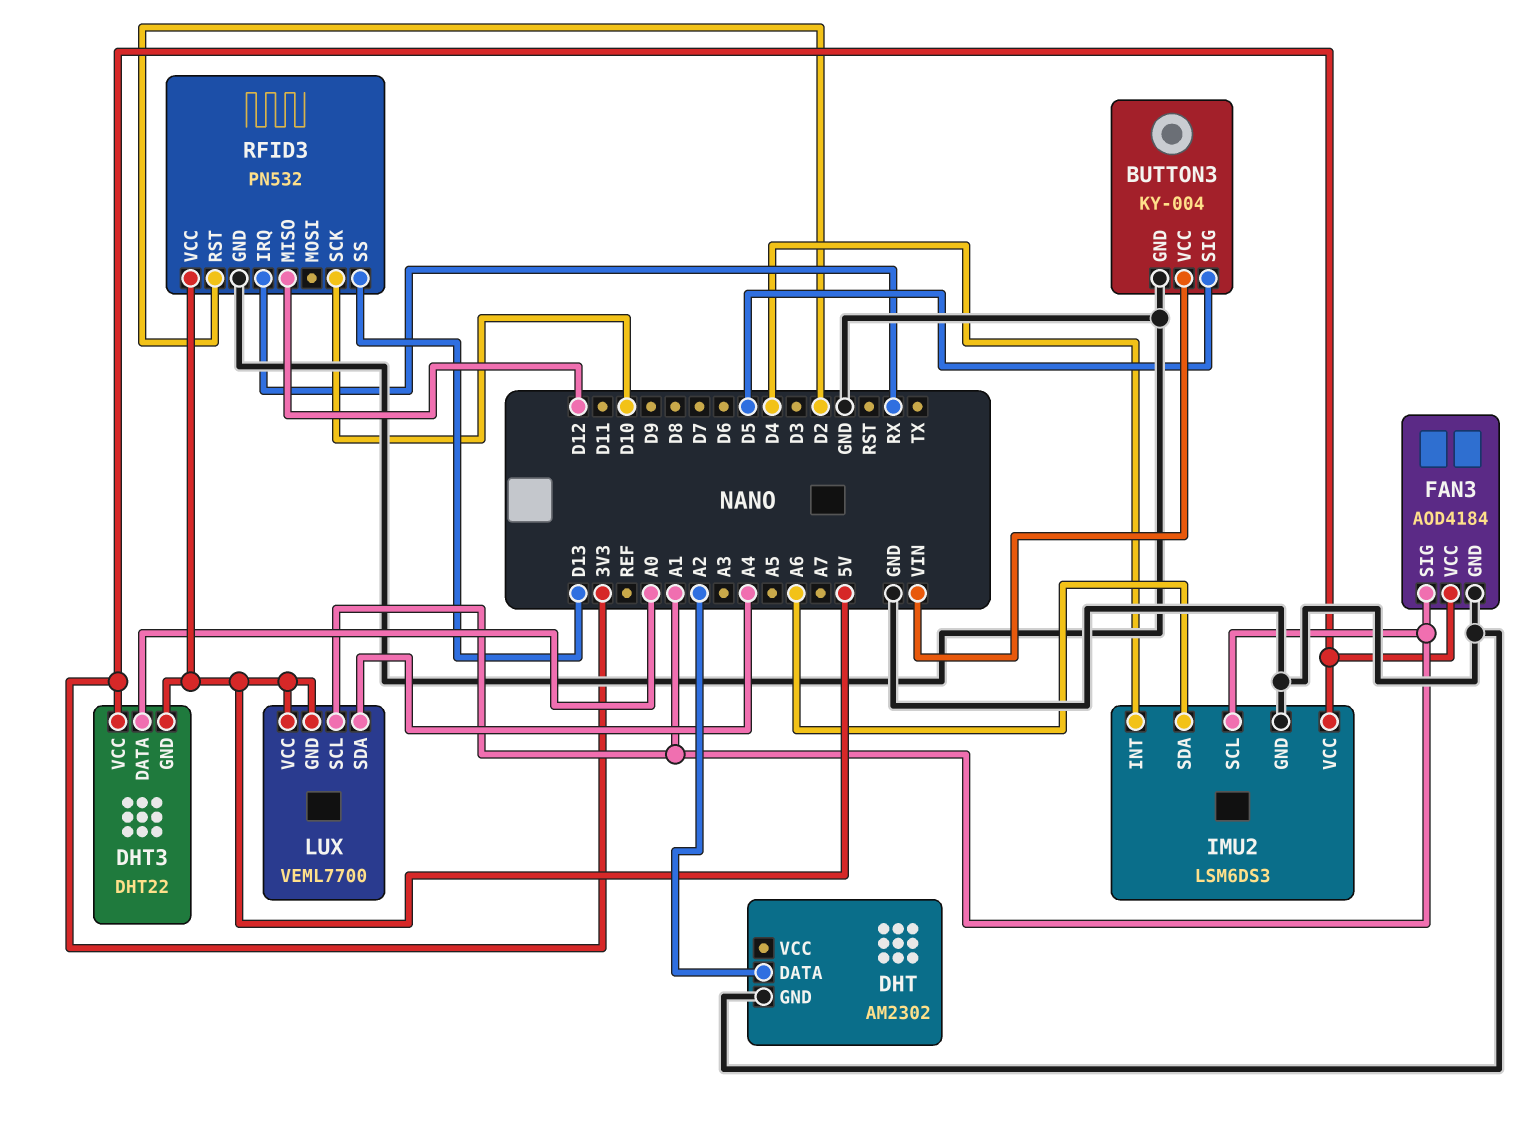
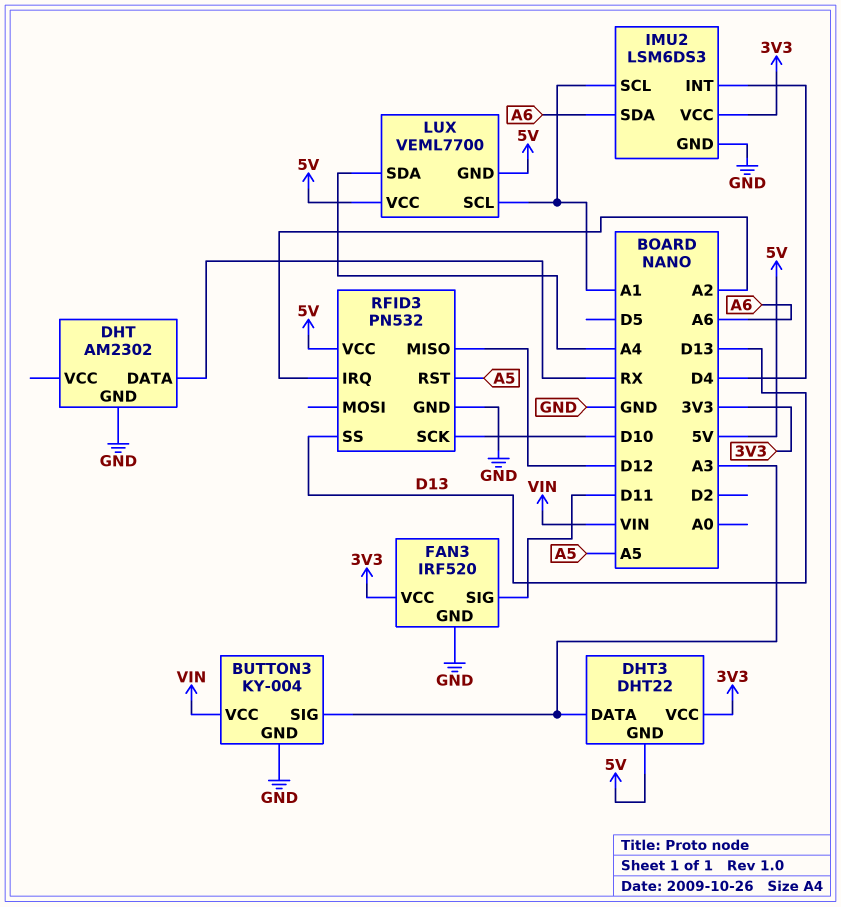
BUTTON3 pin SIG: D5 -> A3
DHT pin DATA: A2 -> RX
DHT3 pin DATA: A0 -> A3
FAN3: AOD4184 -> IRF520
FAN3 pin SIG: A1 -> D11
RFID3 pin IRQ: RX -> A2
RFID3 pin RST: D2 -> A5

